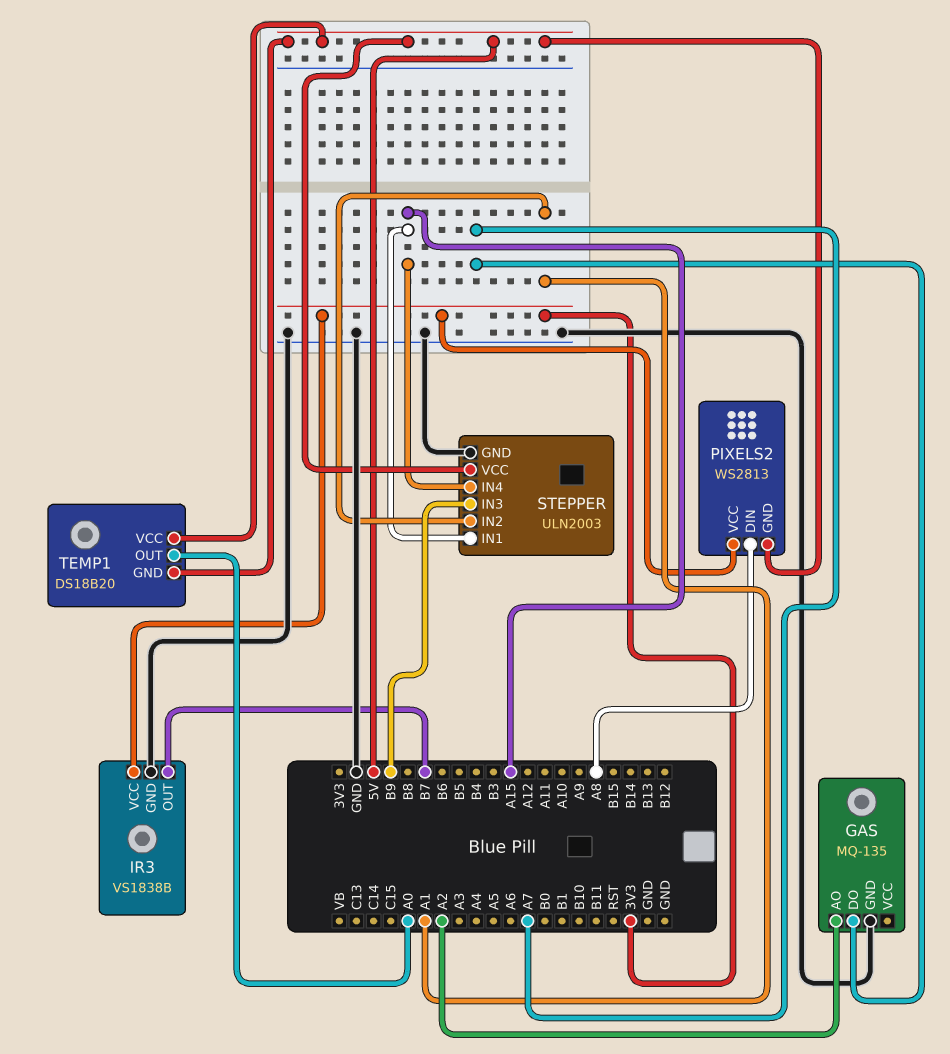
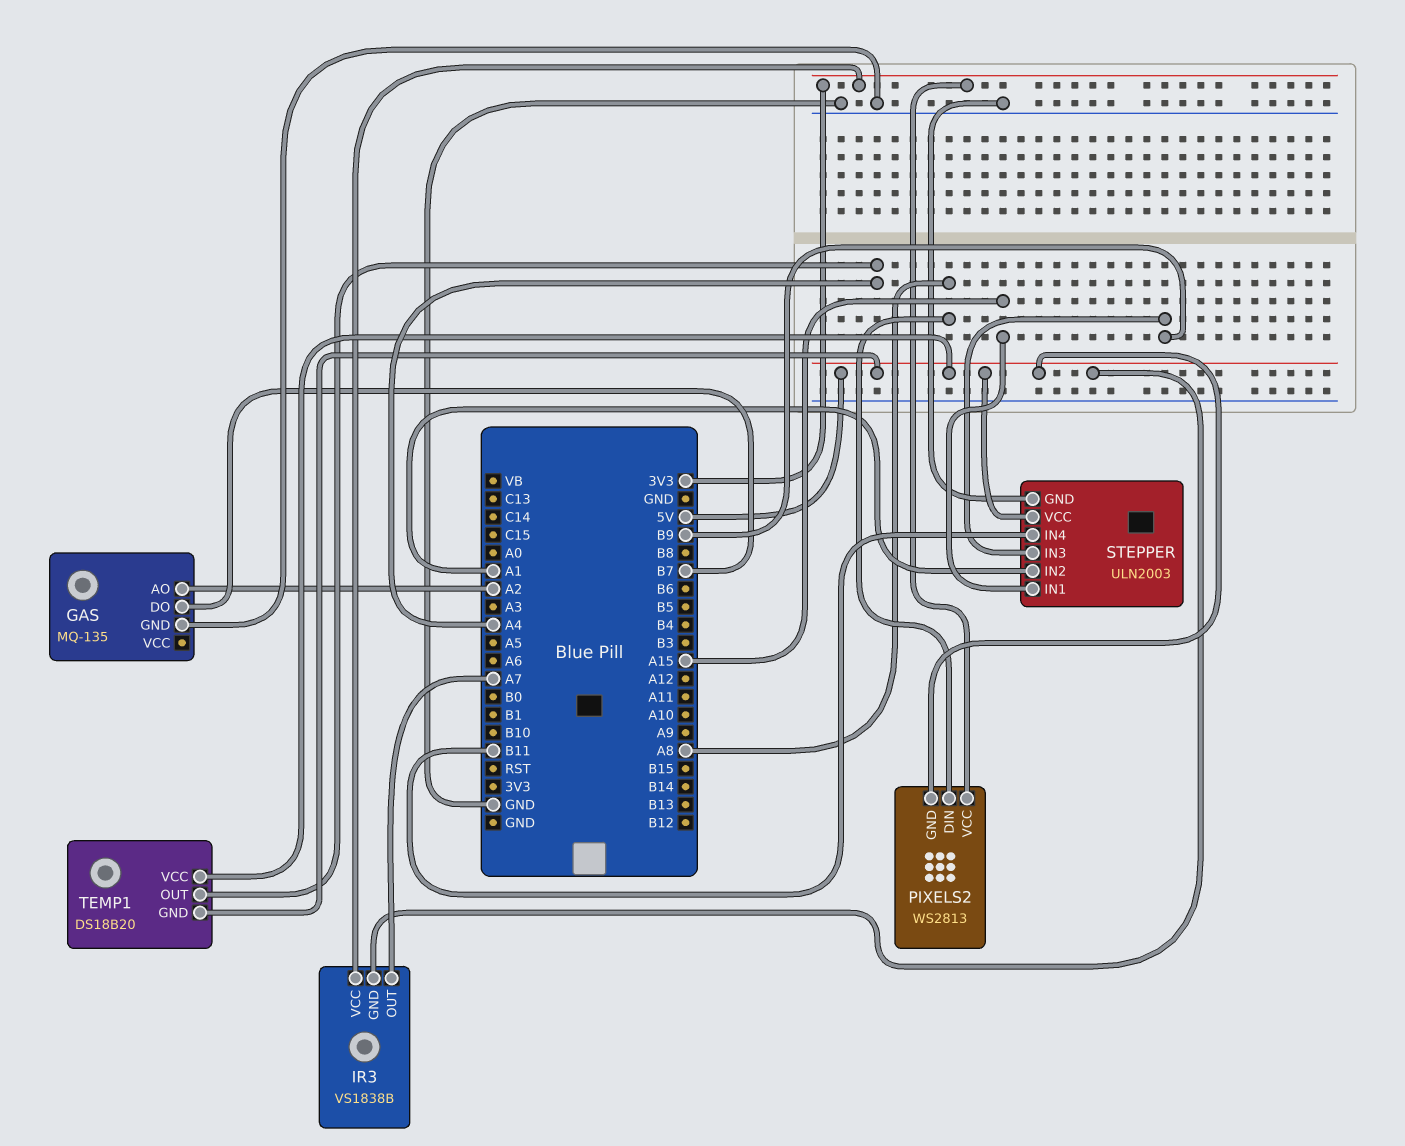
GAS pin DO: A7 -> B7
IR3 pin GND: GND -> 5V
IR3 pin OUT: B7 -> A7
STEPPER pin IN4: A15 -> B11
TEMP1 pin OUT: A0 -> A4

